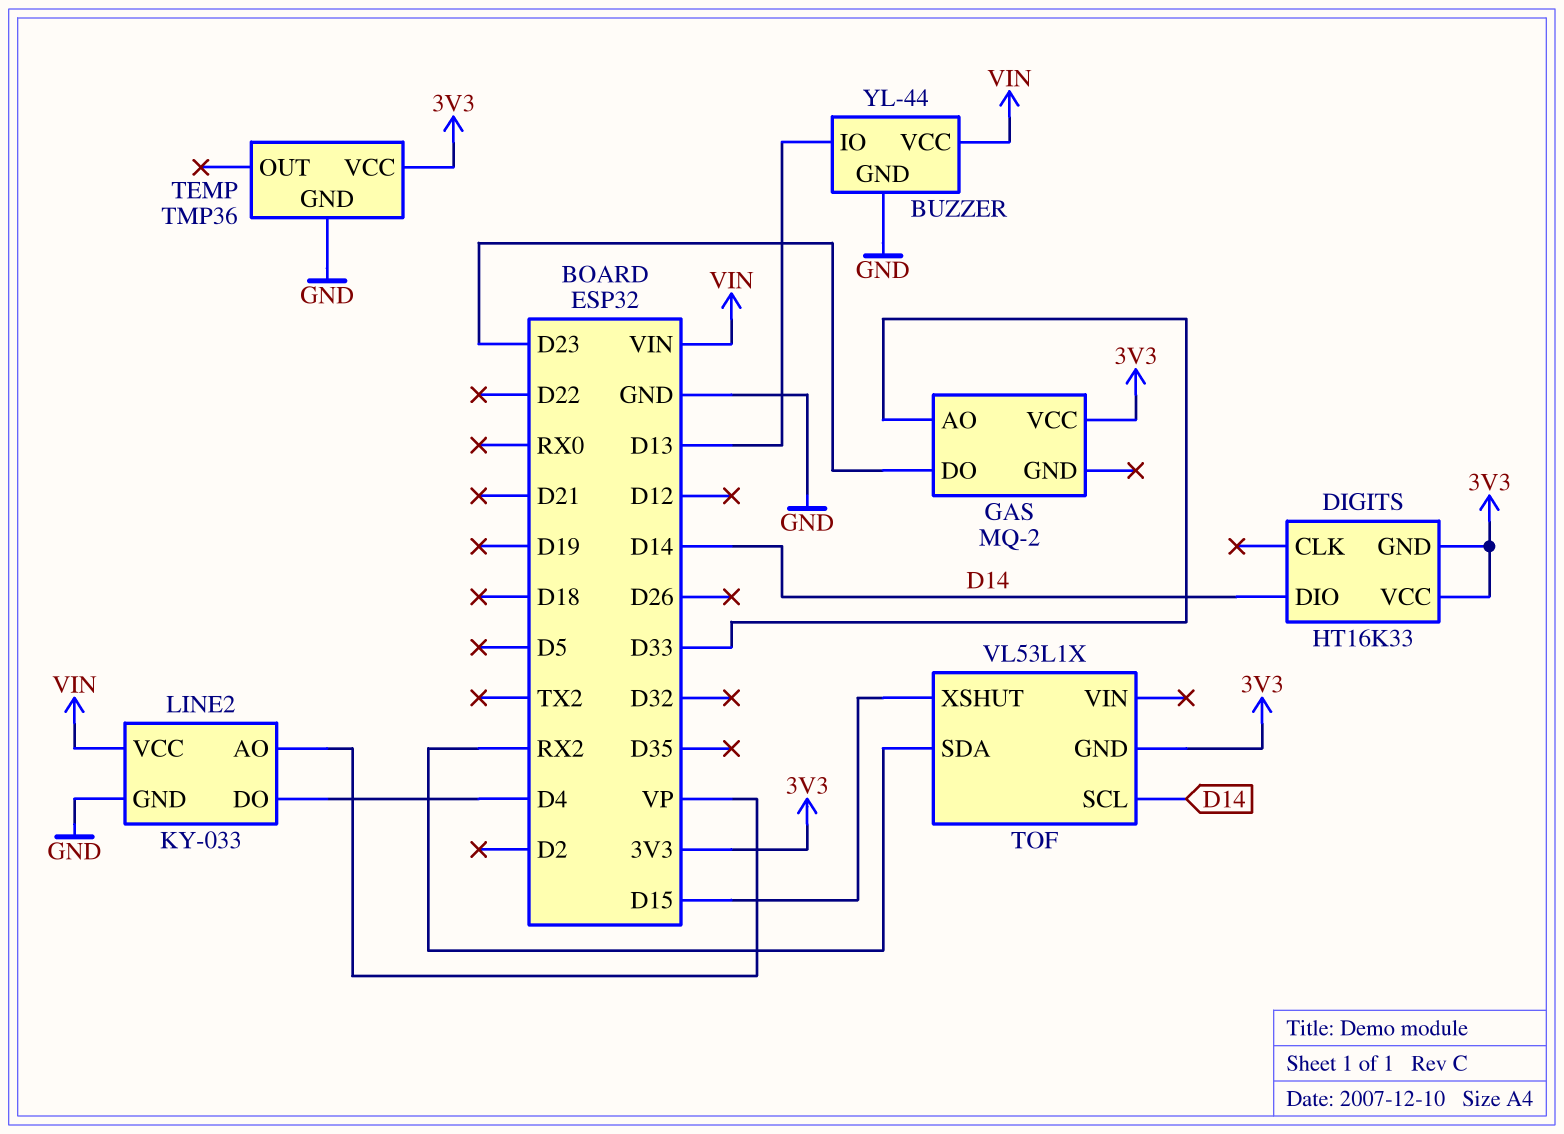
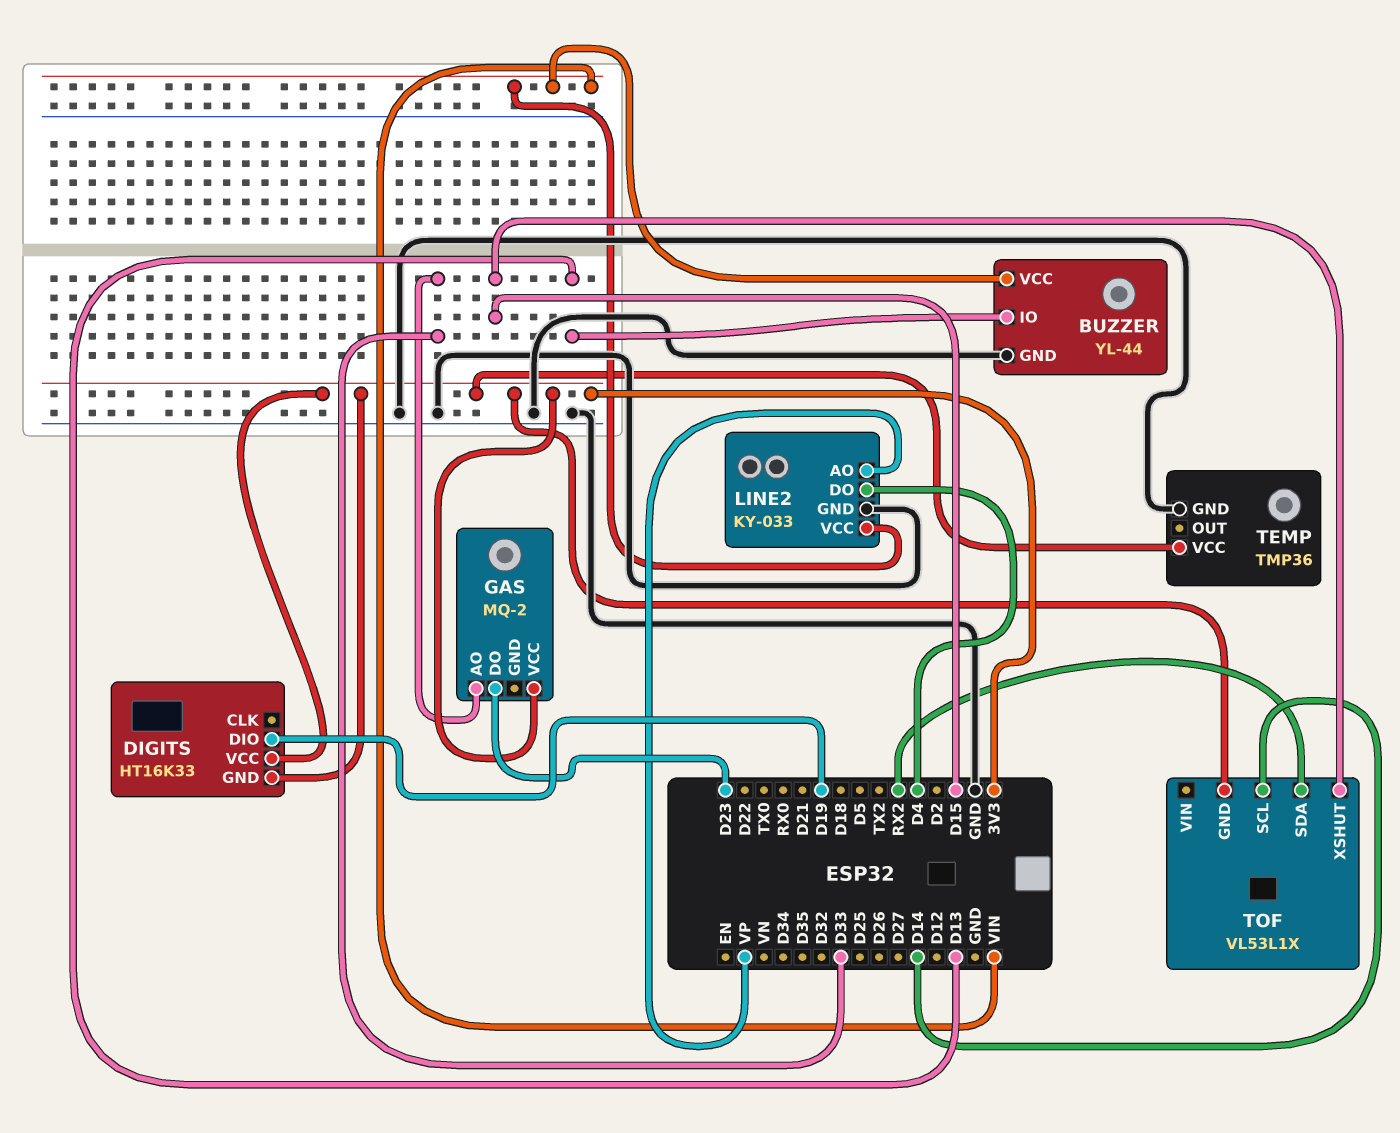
DIGITS pin DIO: D14 -> D19

